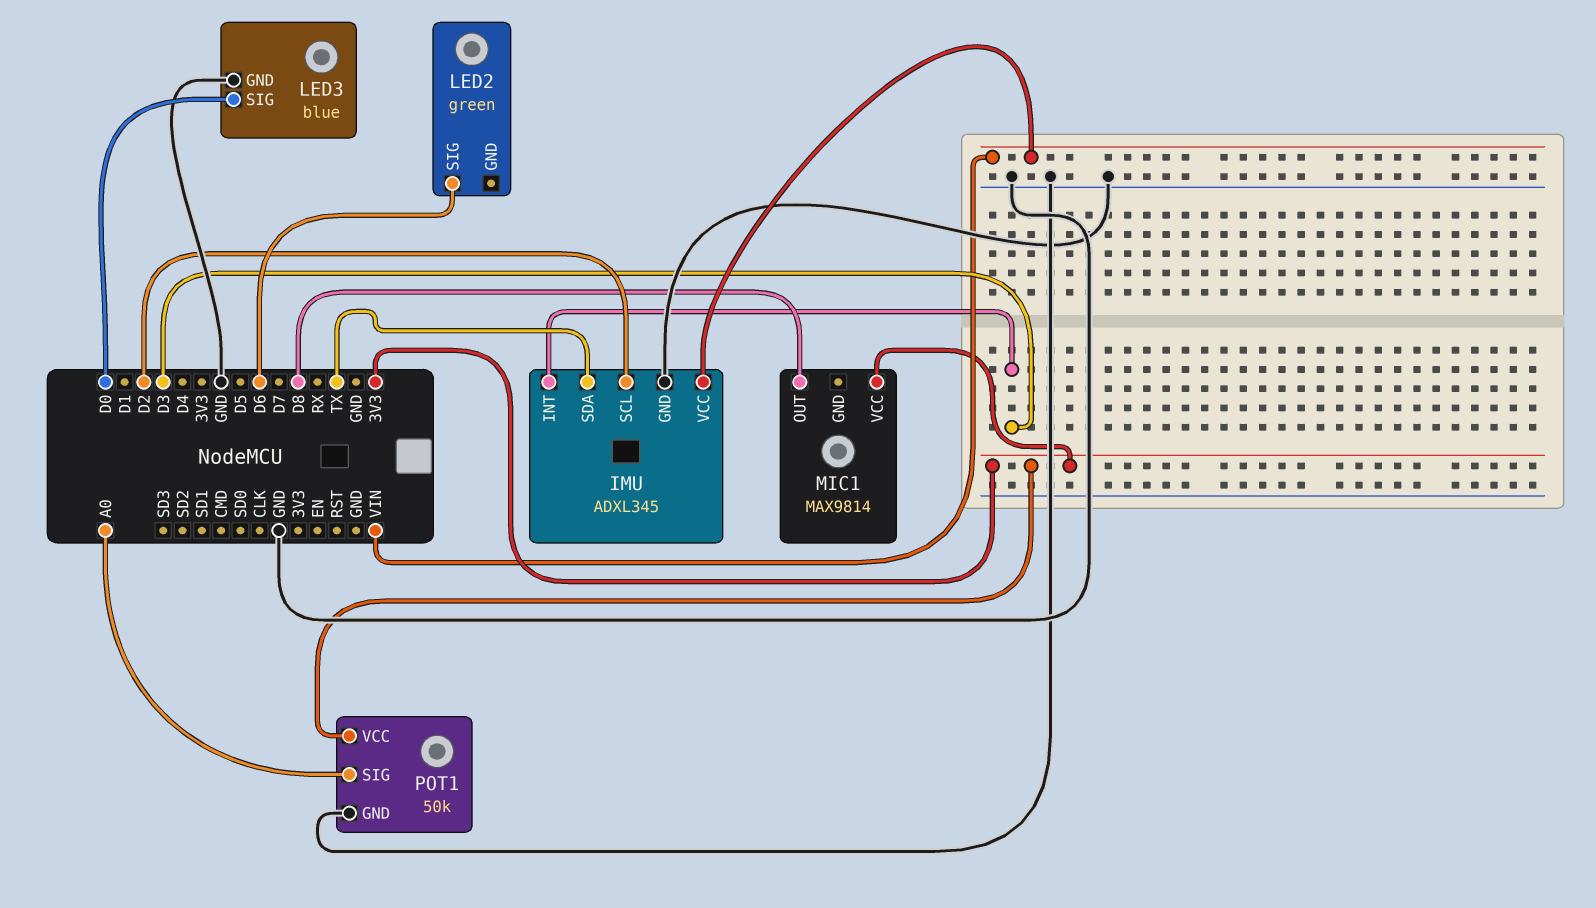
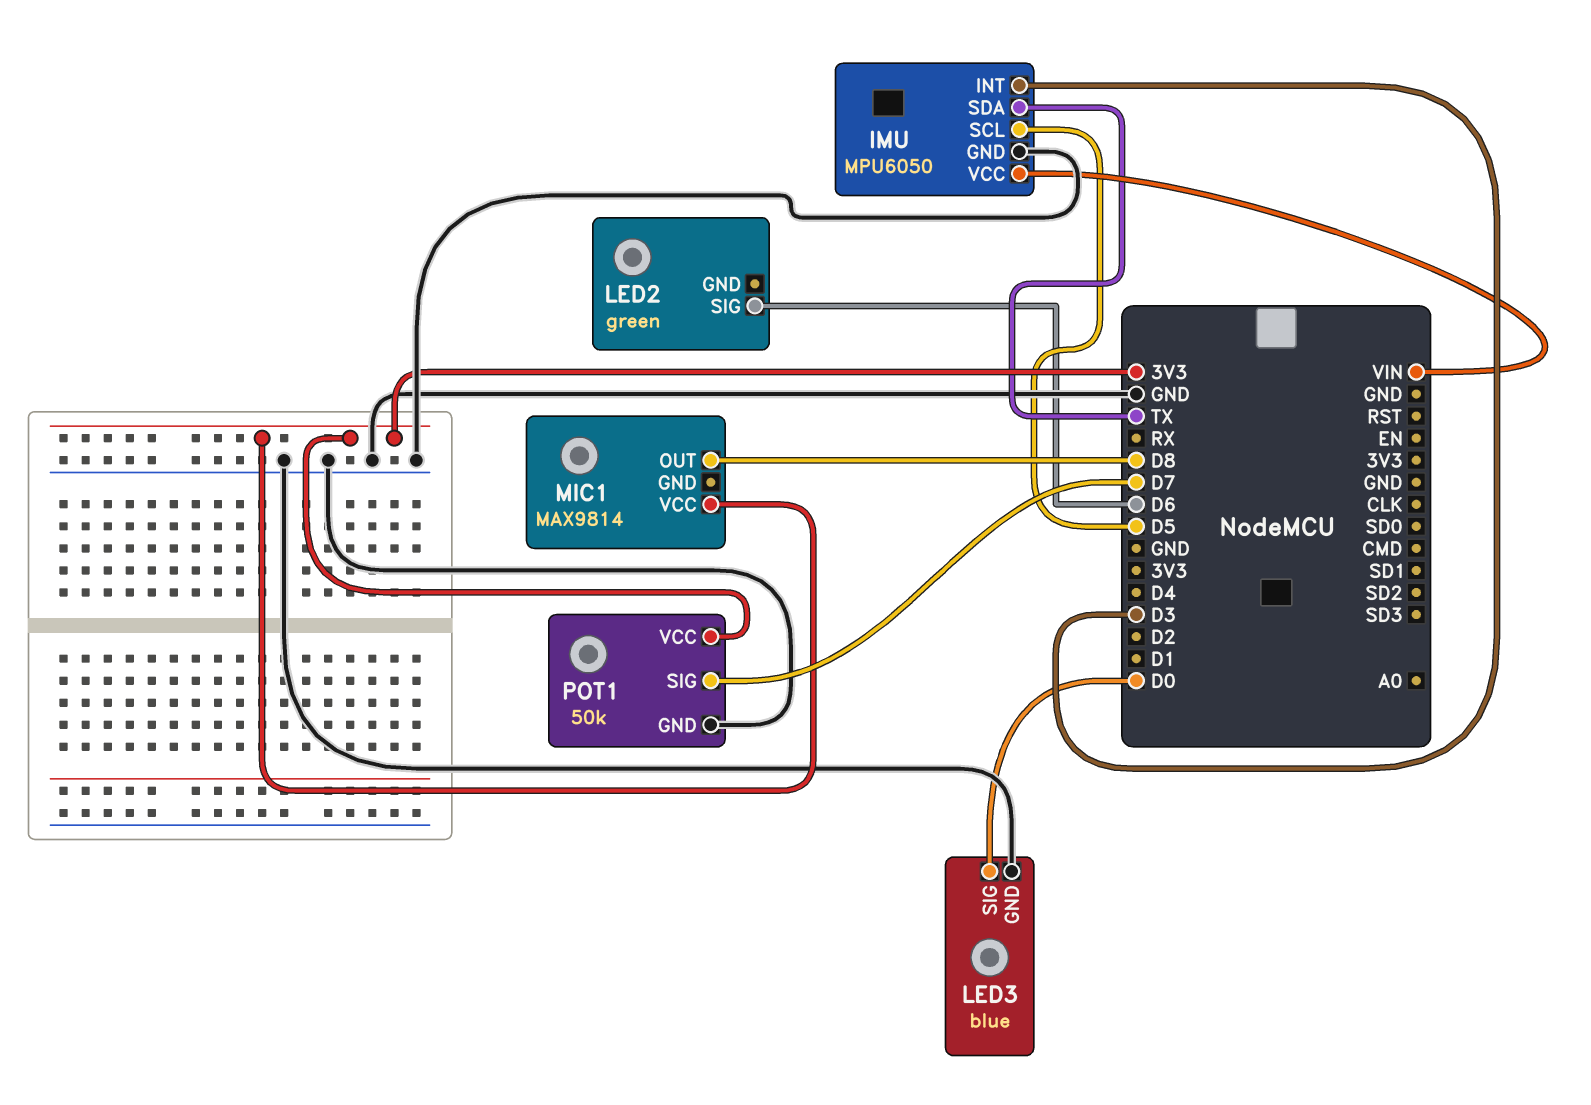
IMU: ADXL345 -> MPU6050
IMU pin SCL: D2 -> D5
POT1 pin SIG: A0 -> D7

